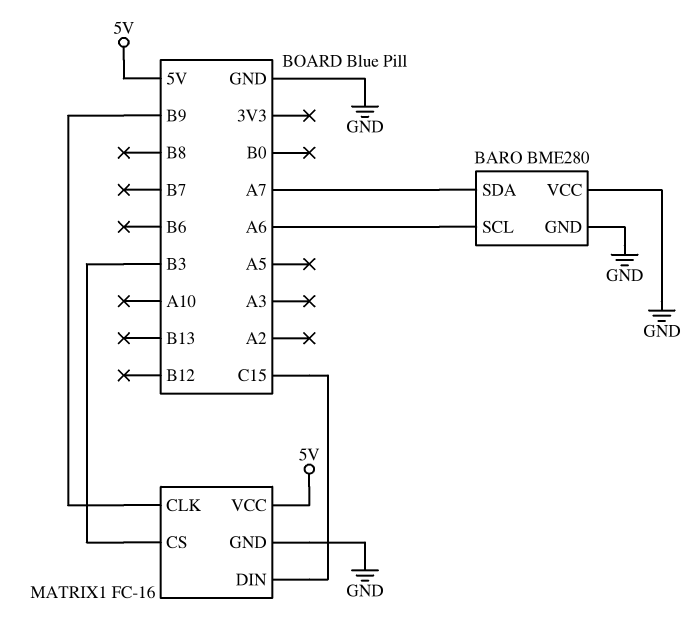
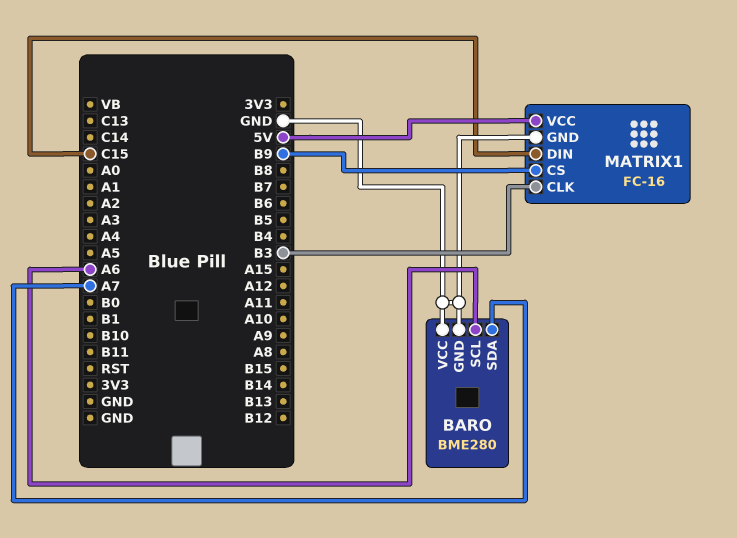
MATRIX1 pin CLK: B9 -> B3
MATRIX1 pin CS: B3 -> B9

